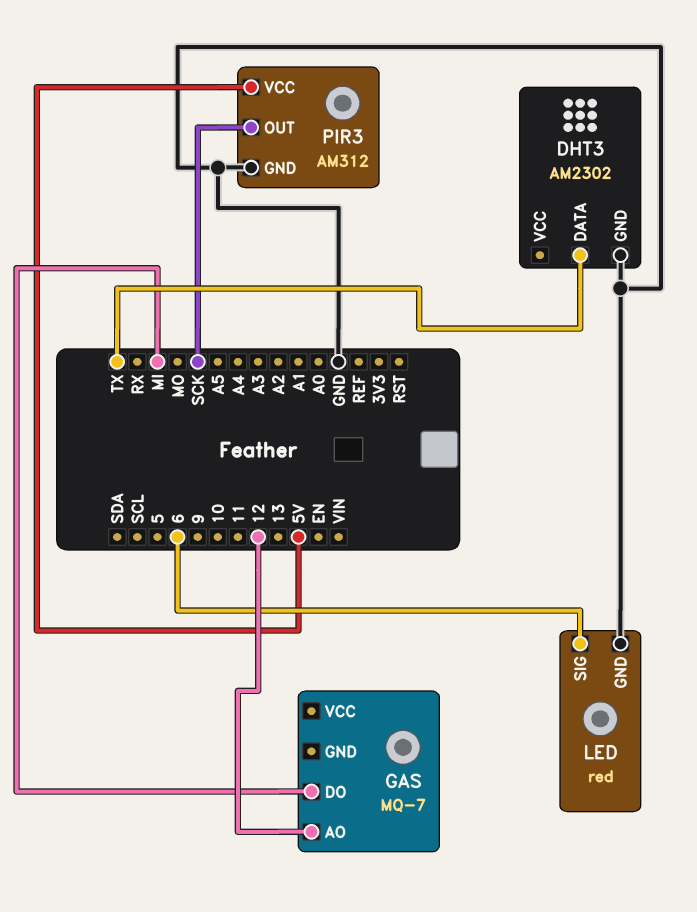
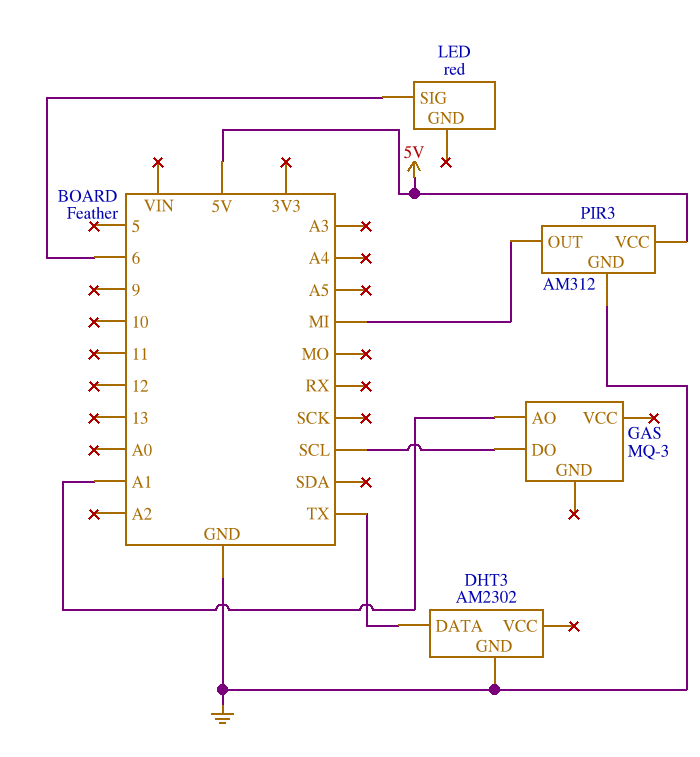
GAS: MQ-7 -> MQ-3
GAS pin AO: 12 -> A1
GAS pin DO: MI -> SCL
LED pin GND: GND -> none
PIR3 pin OUT: SCK -> MI

